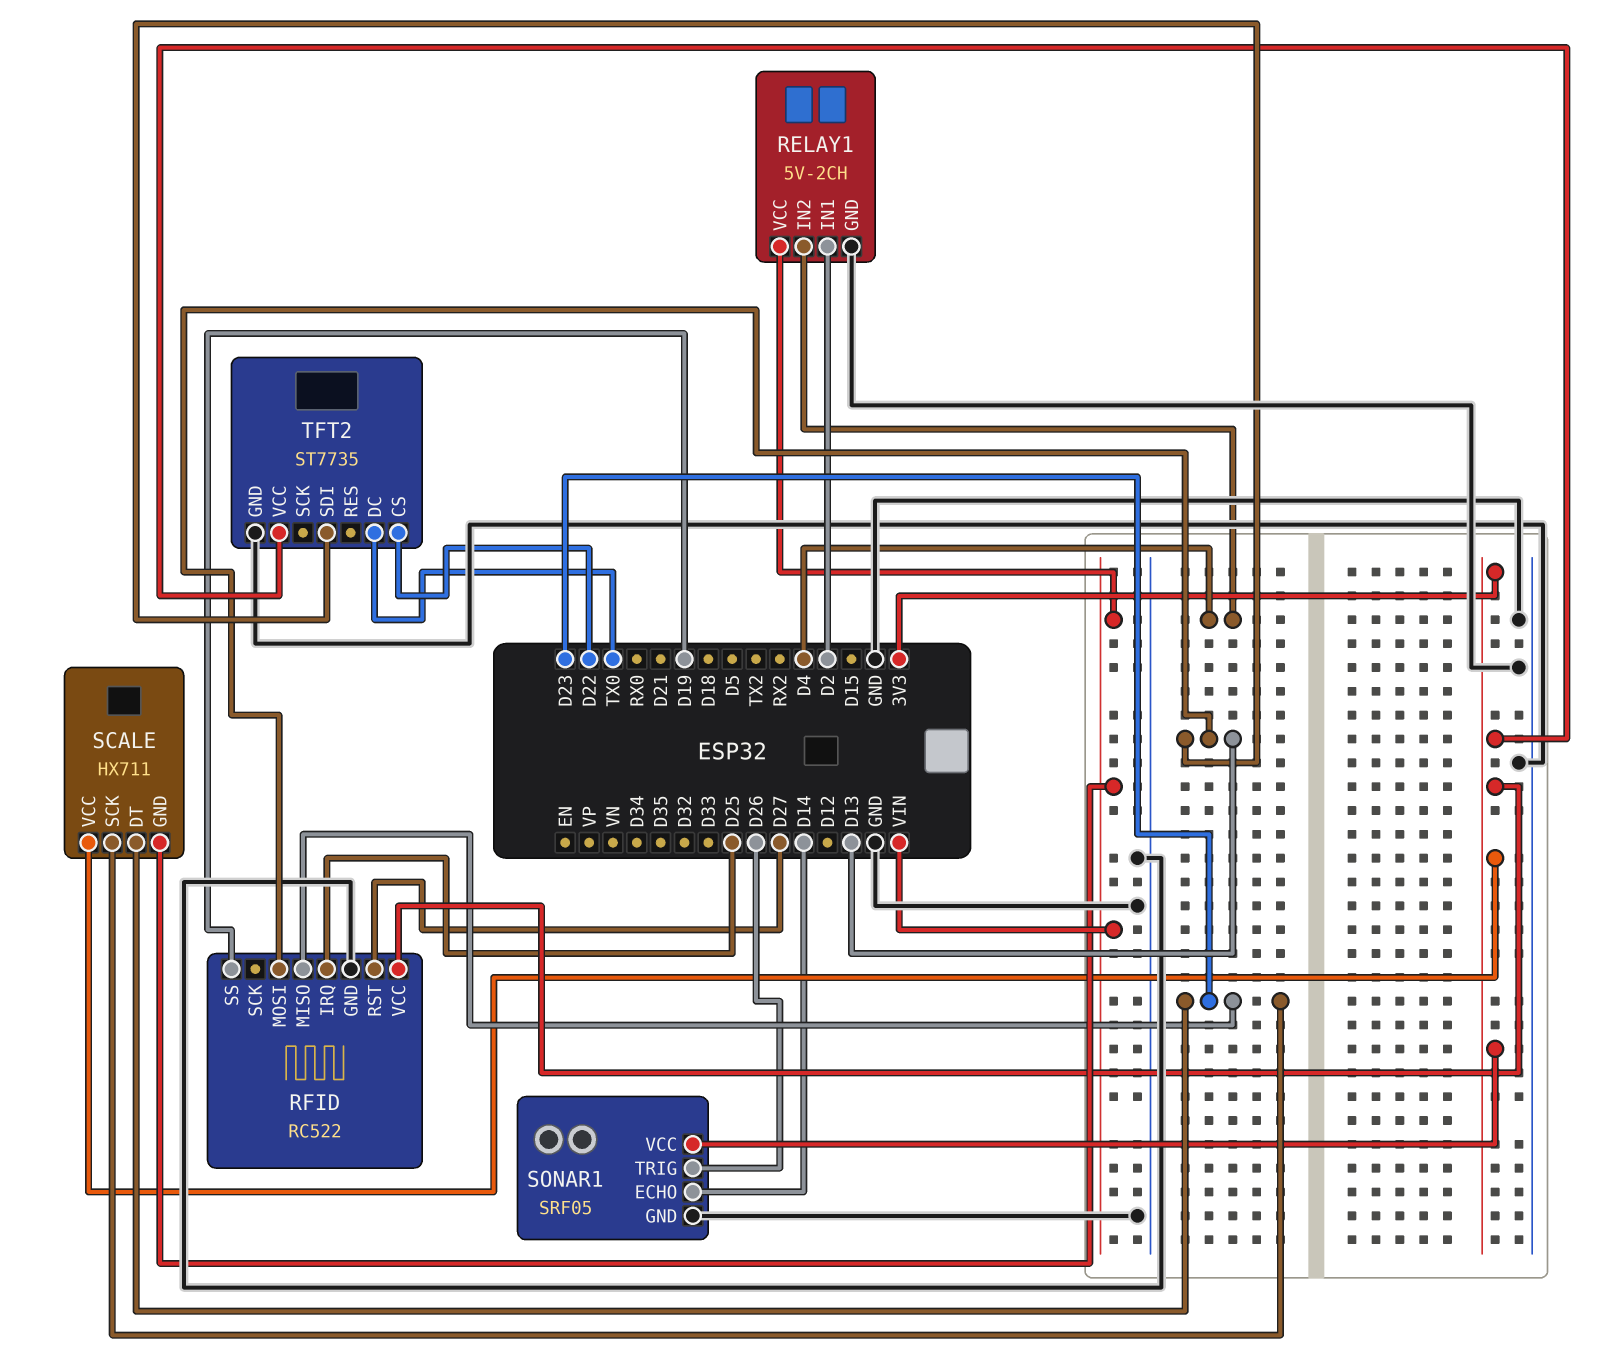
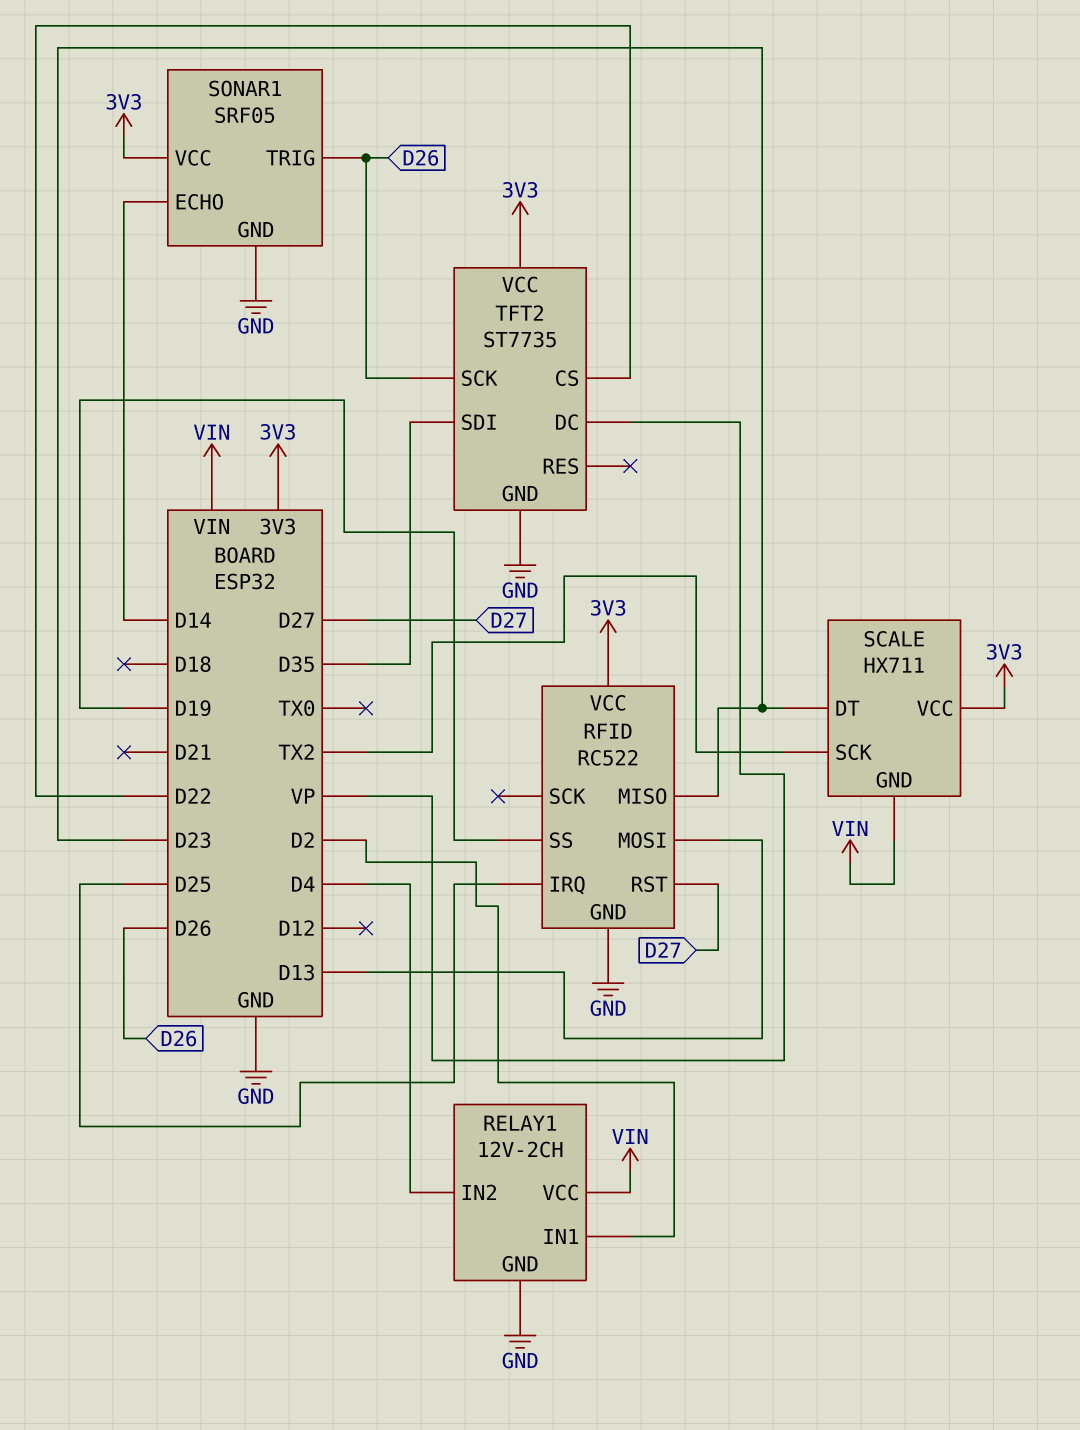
RELAY1: 5V-2CH -> 12V-2CH
SCALE pin SCK: D23 -> TX2
TFT2 pin DC: TX0 -> VP
TFT2 pin SCK: none -> D26
TFT2 pin SDI: D13 -> D35

